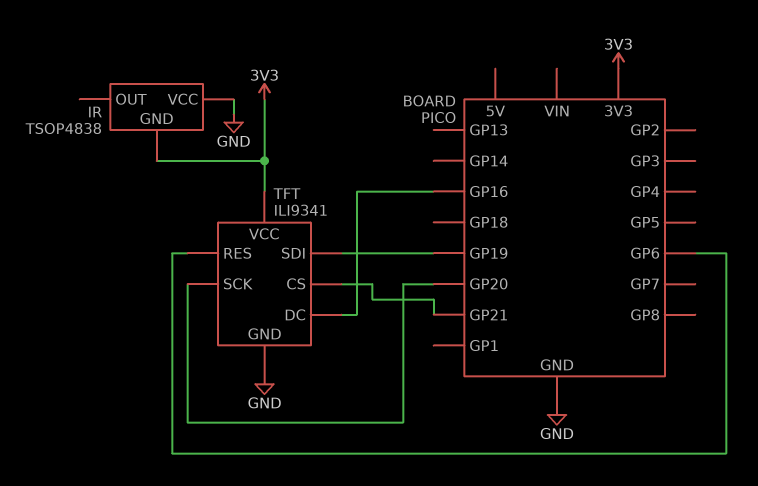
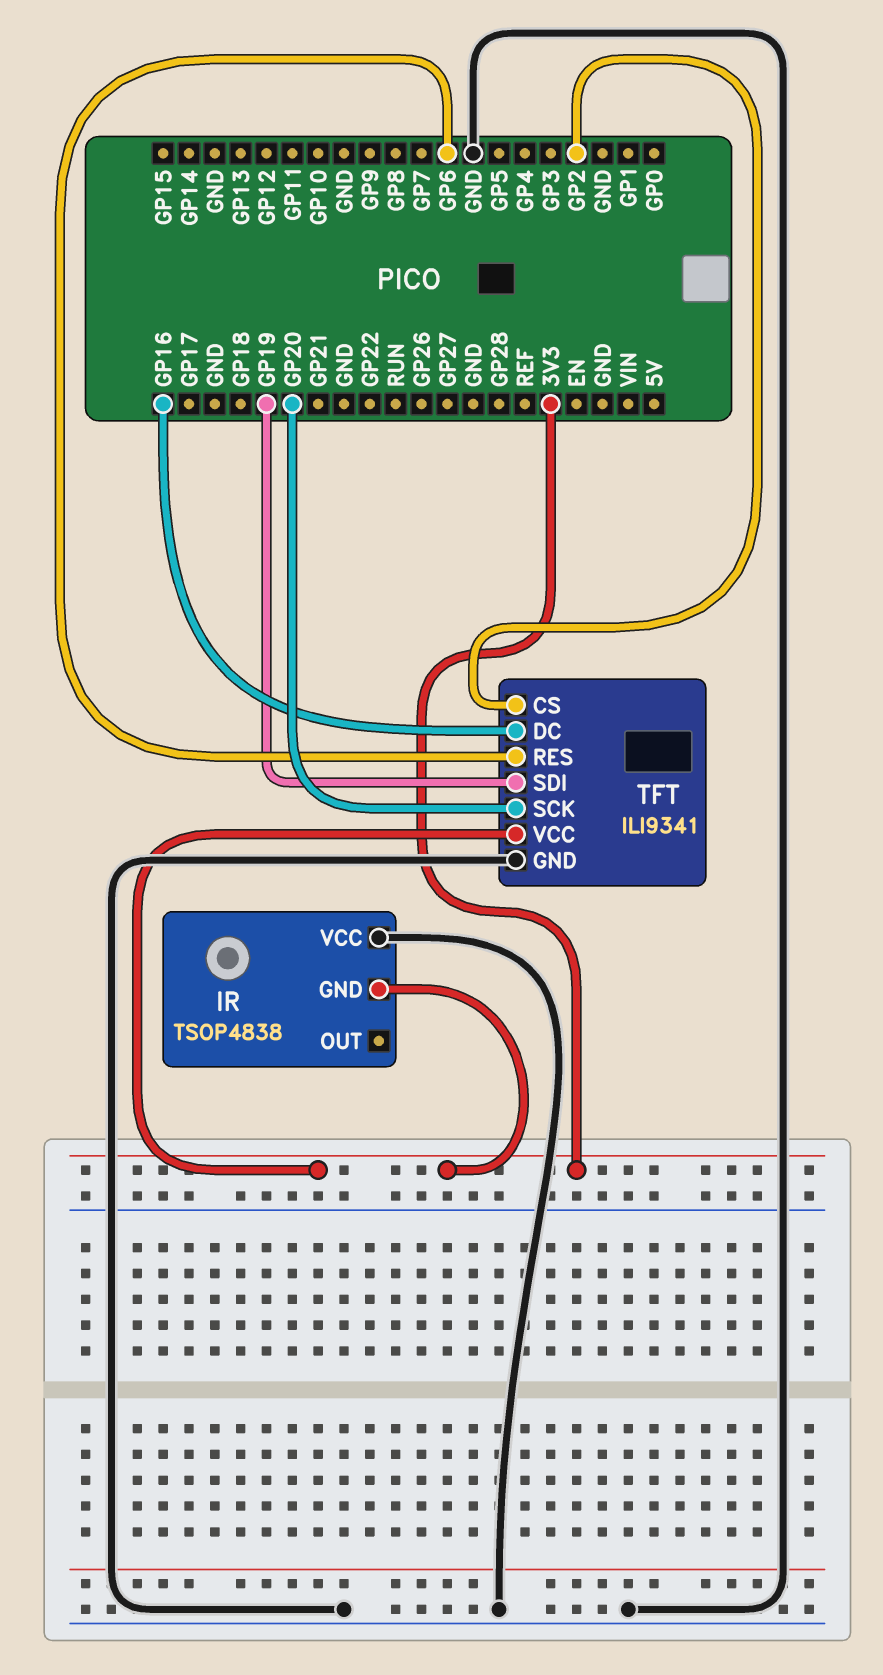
TFT pin CS: GP21 -> GP2

